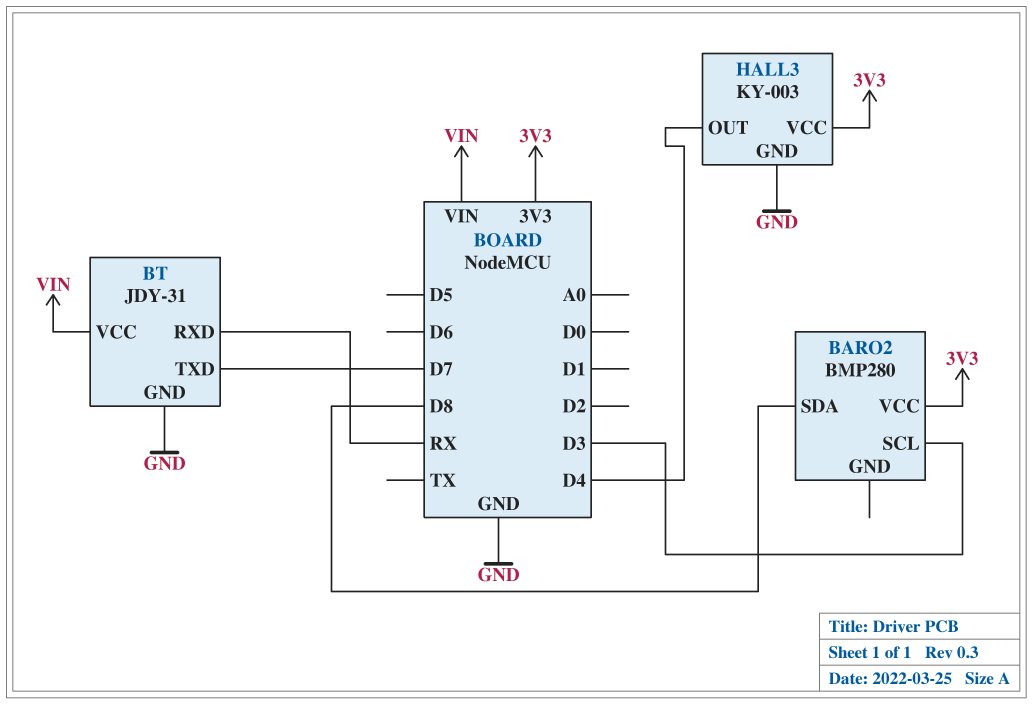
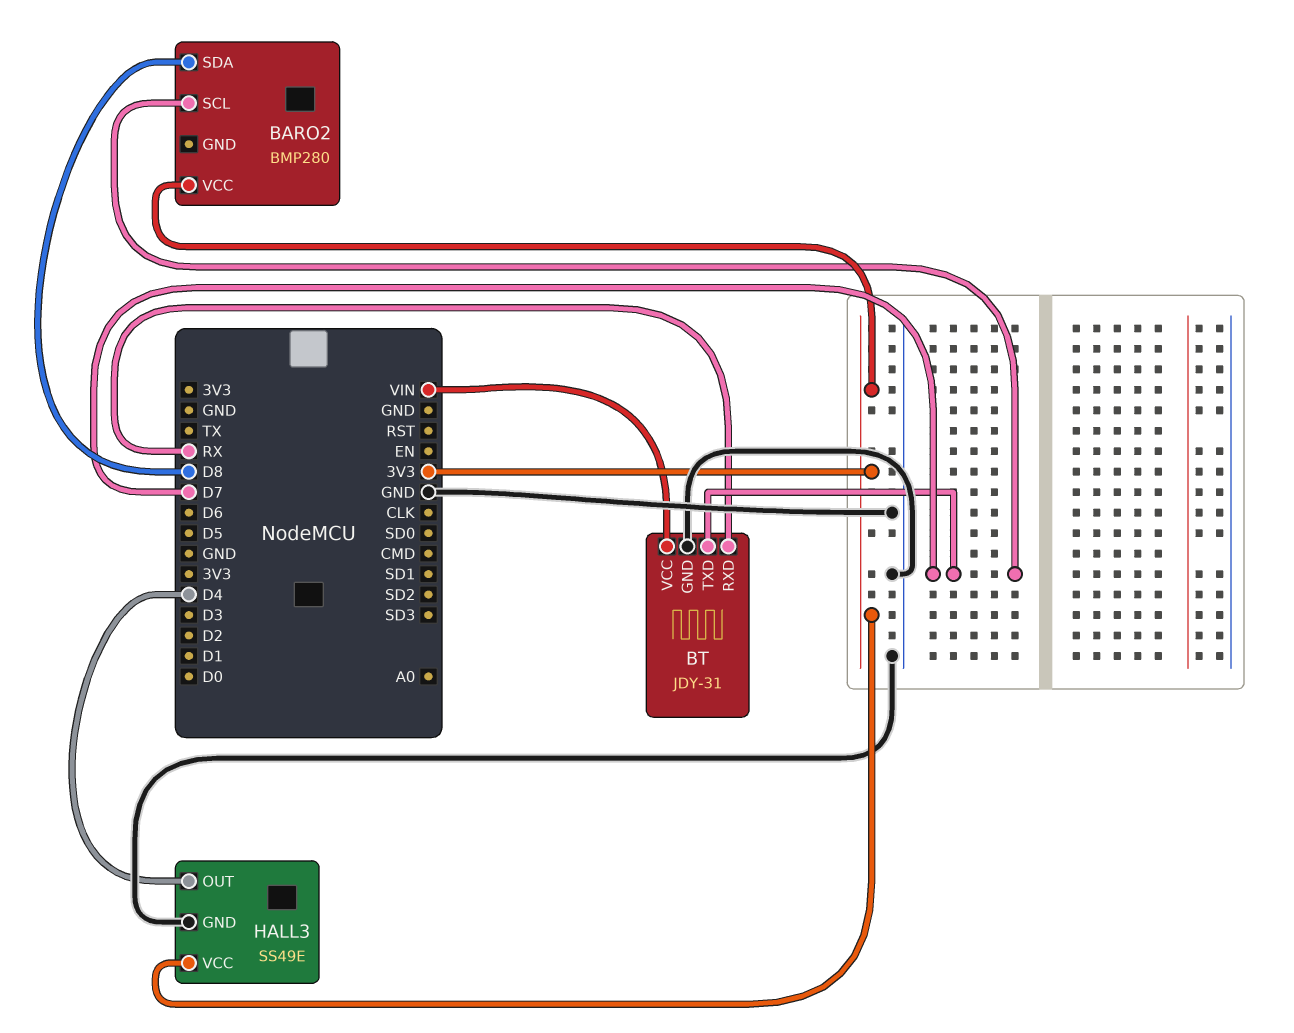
BARO2 pin SCL: D3 -> D7
HALL3: KY-003 -> SS49E

